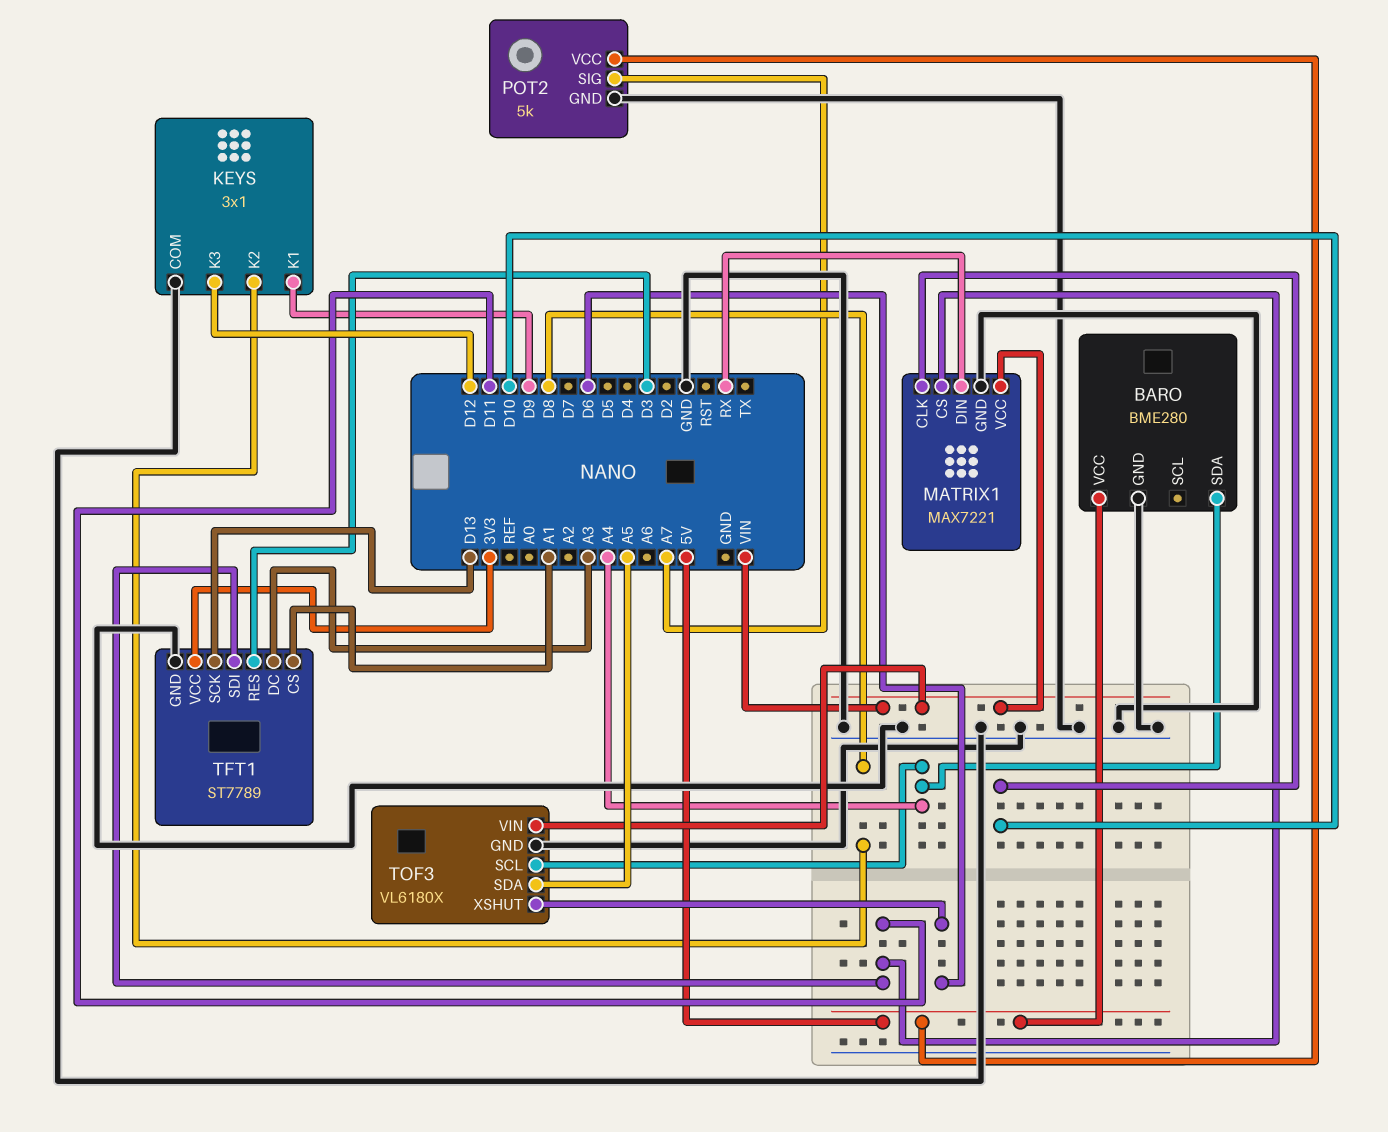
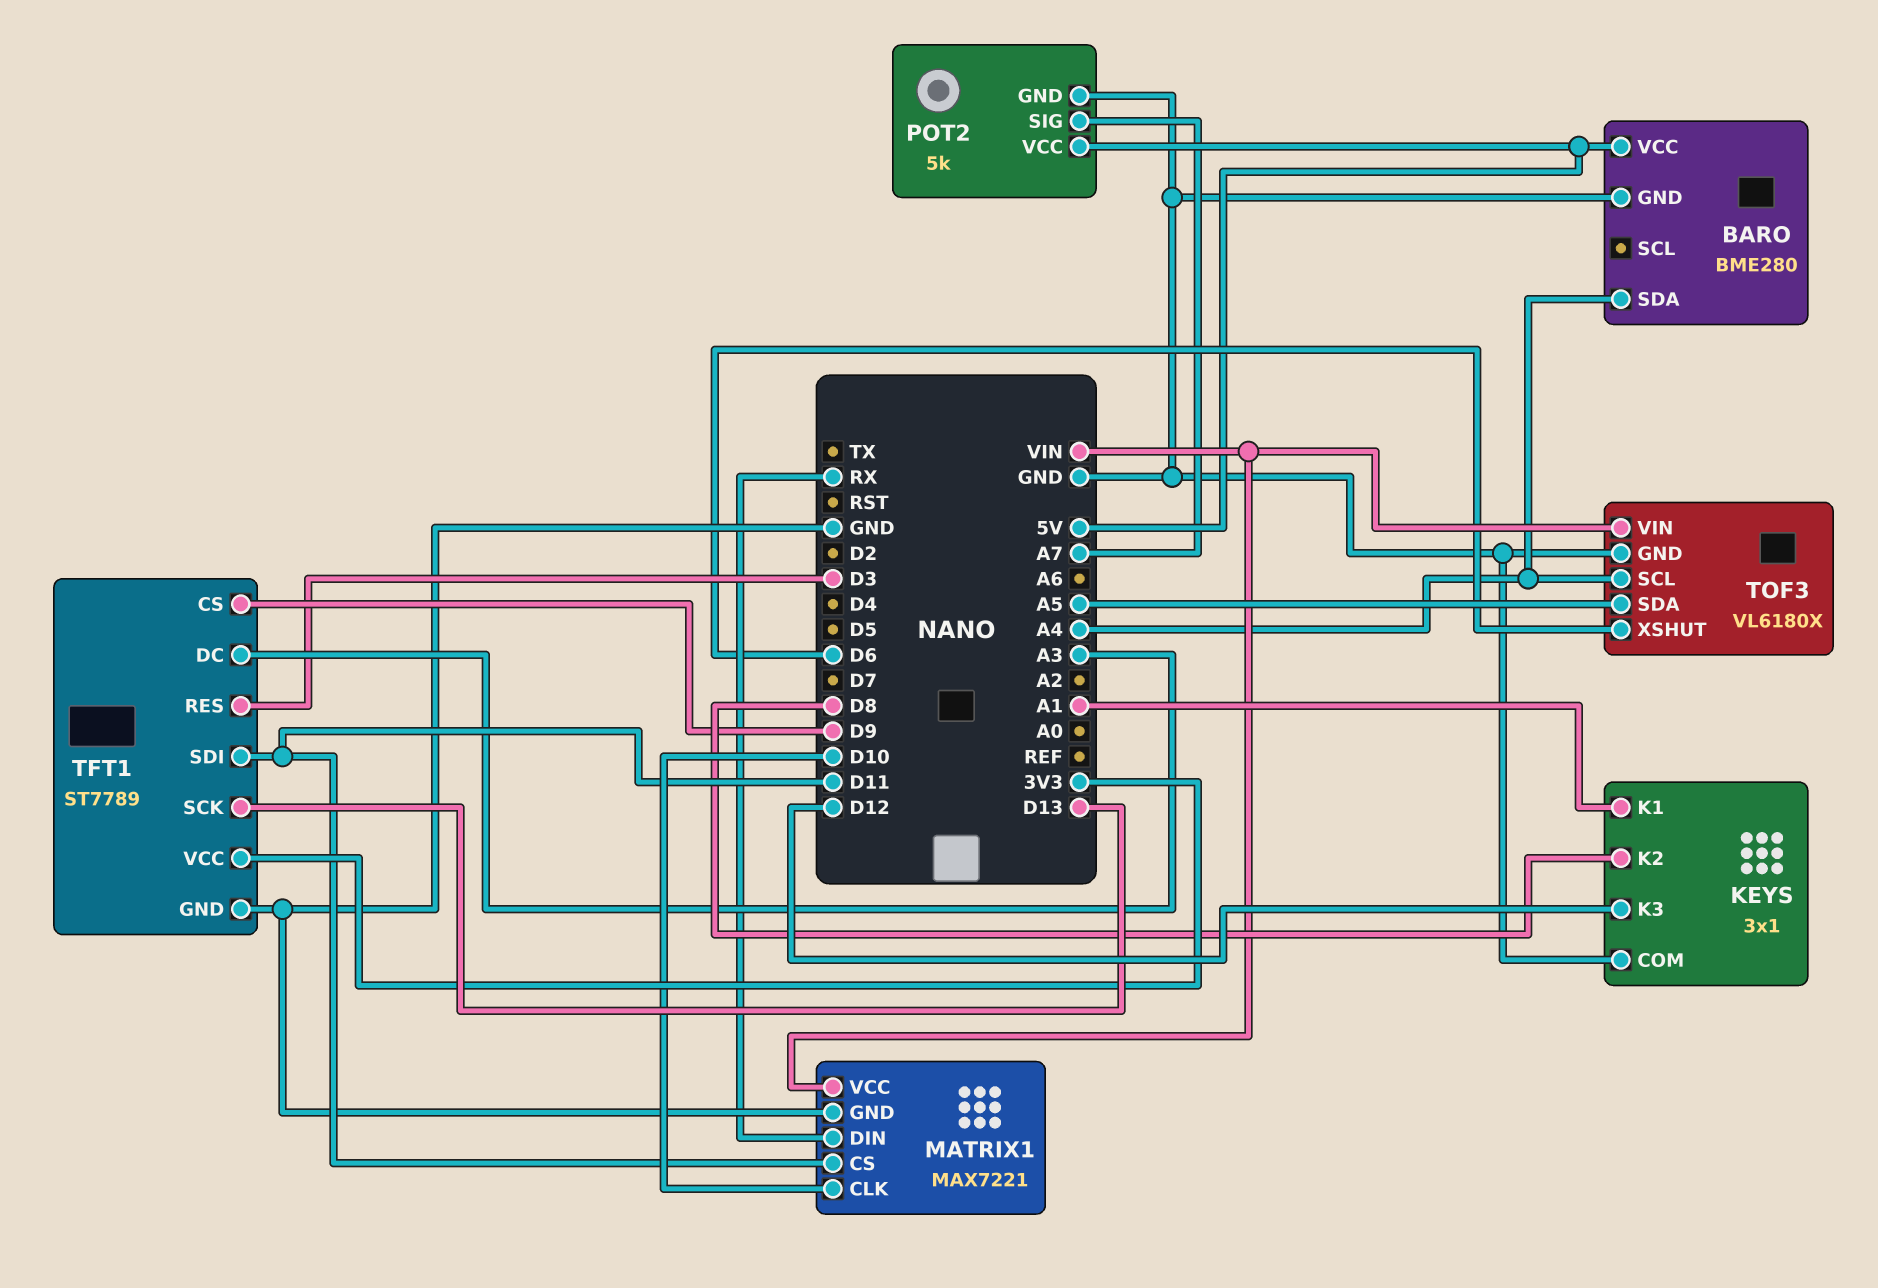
KEYS pin K1: D9 -> A1
TFT1 pin CS: A1 -> D9

